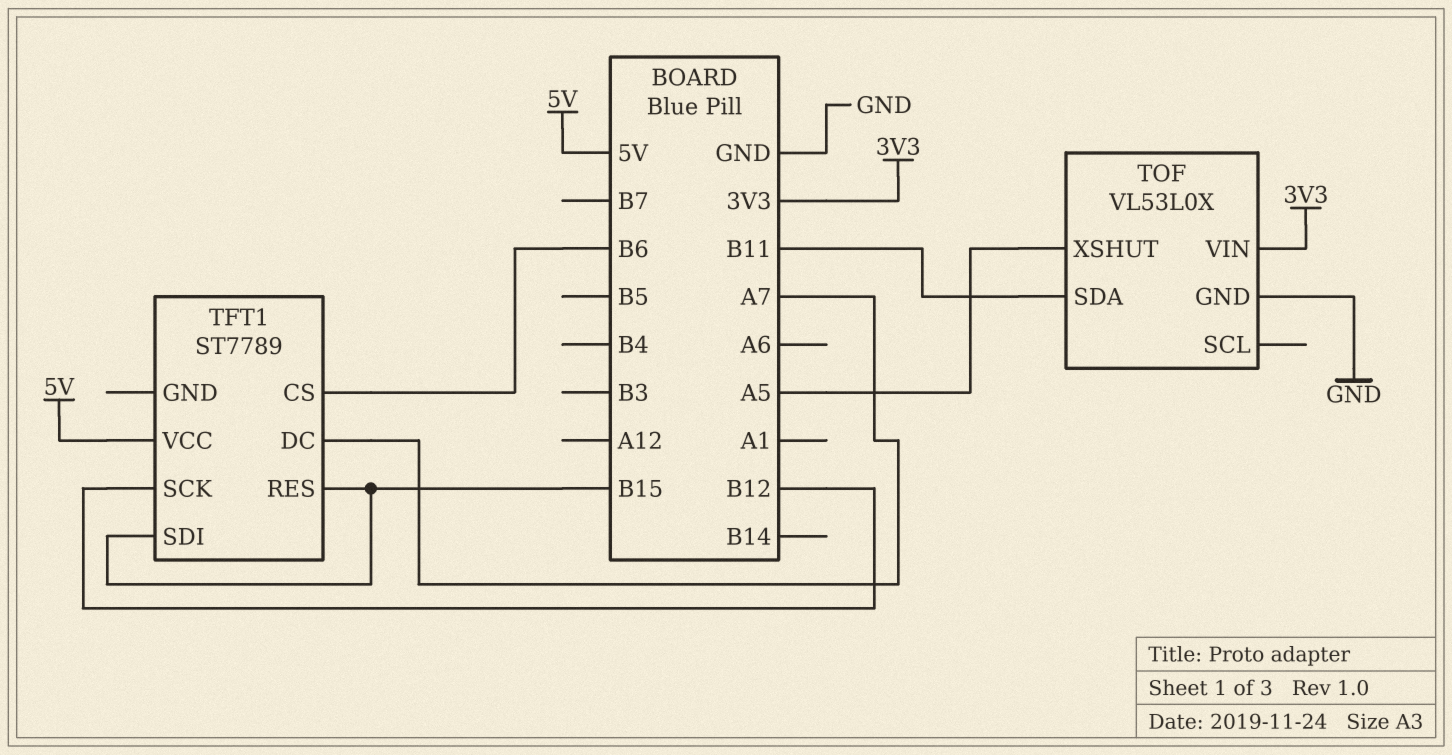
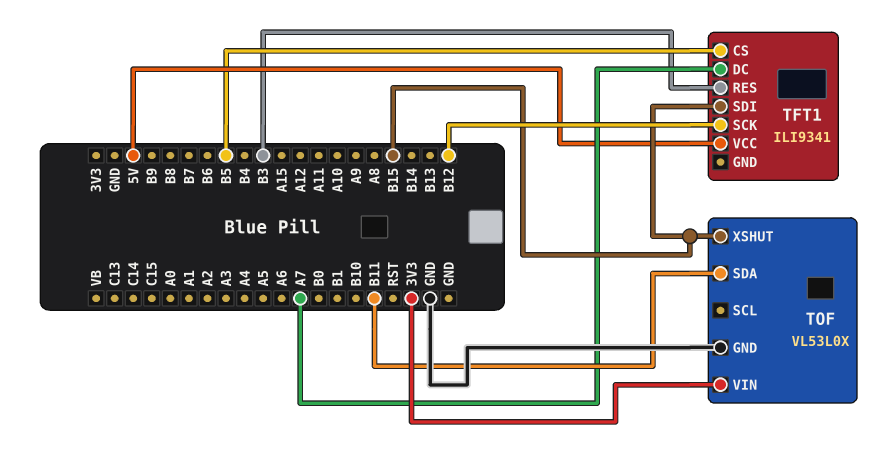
TFT1: ST7789 -> ILI9341
TFT1 pin CS: B6 -> B5
TFT1 pin RES: B15 -> B3
TOF pin XSHUT: A5 -> B15

